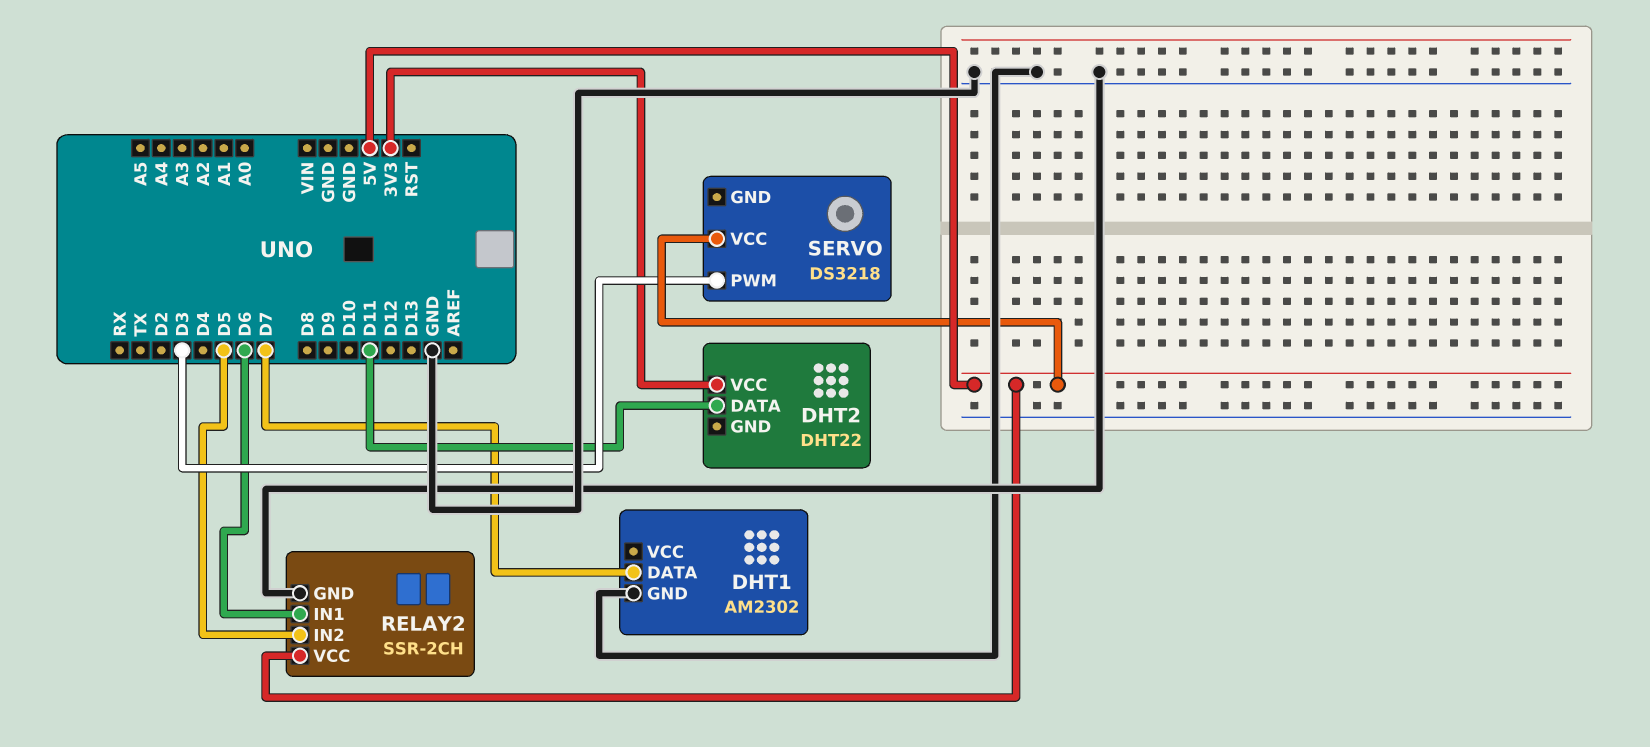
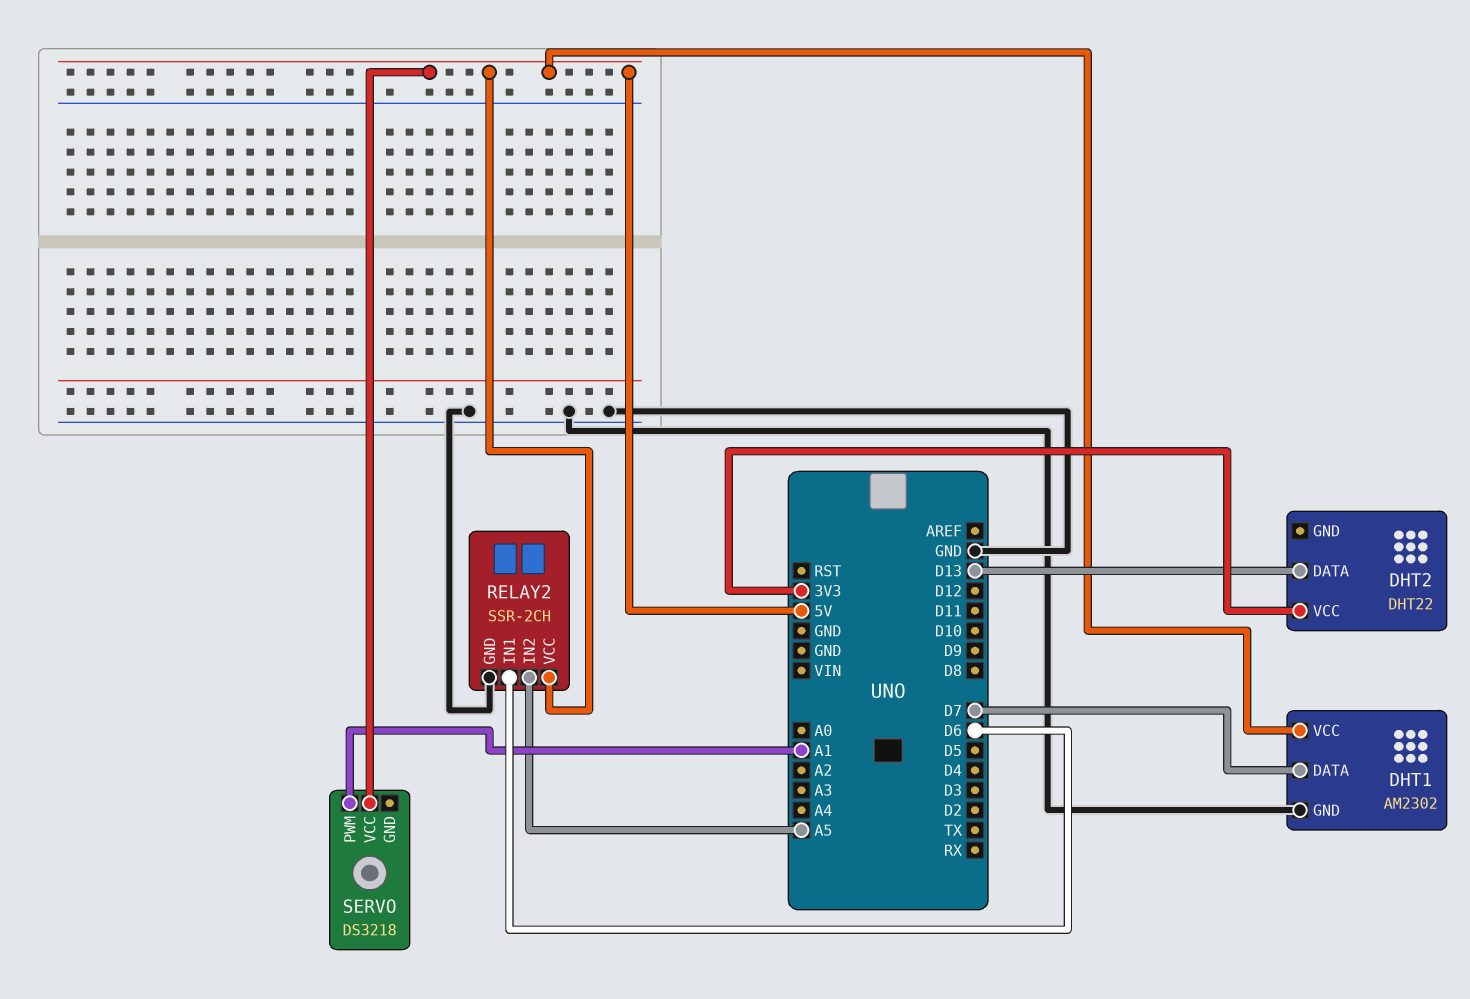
DHT1 pin VCC: none -> 5V
DHT2 pin DATA: D11 -> D13
RELAY2 pin IN2: D5 -> A5
SERVO pin PWM: D3 -> A1

